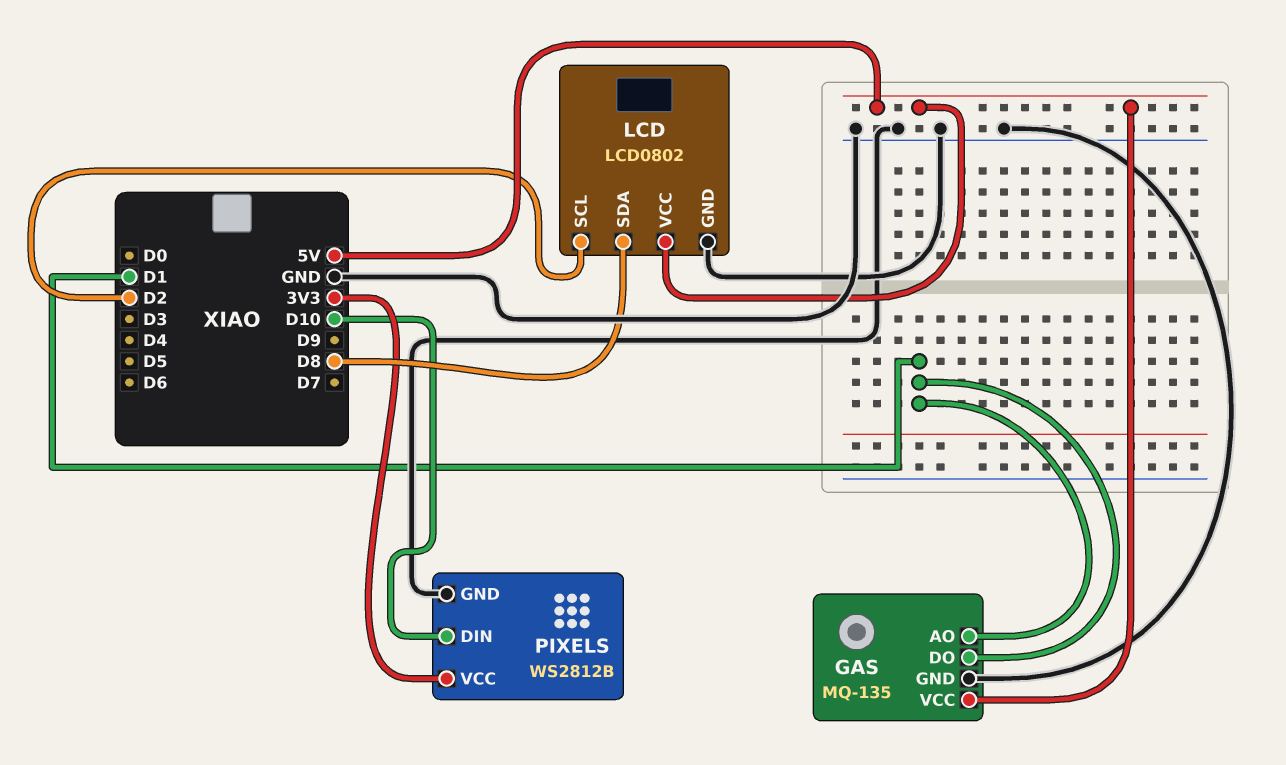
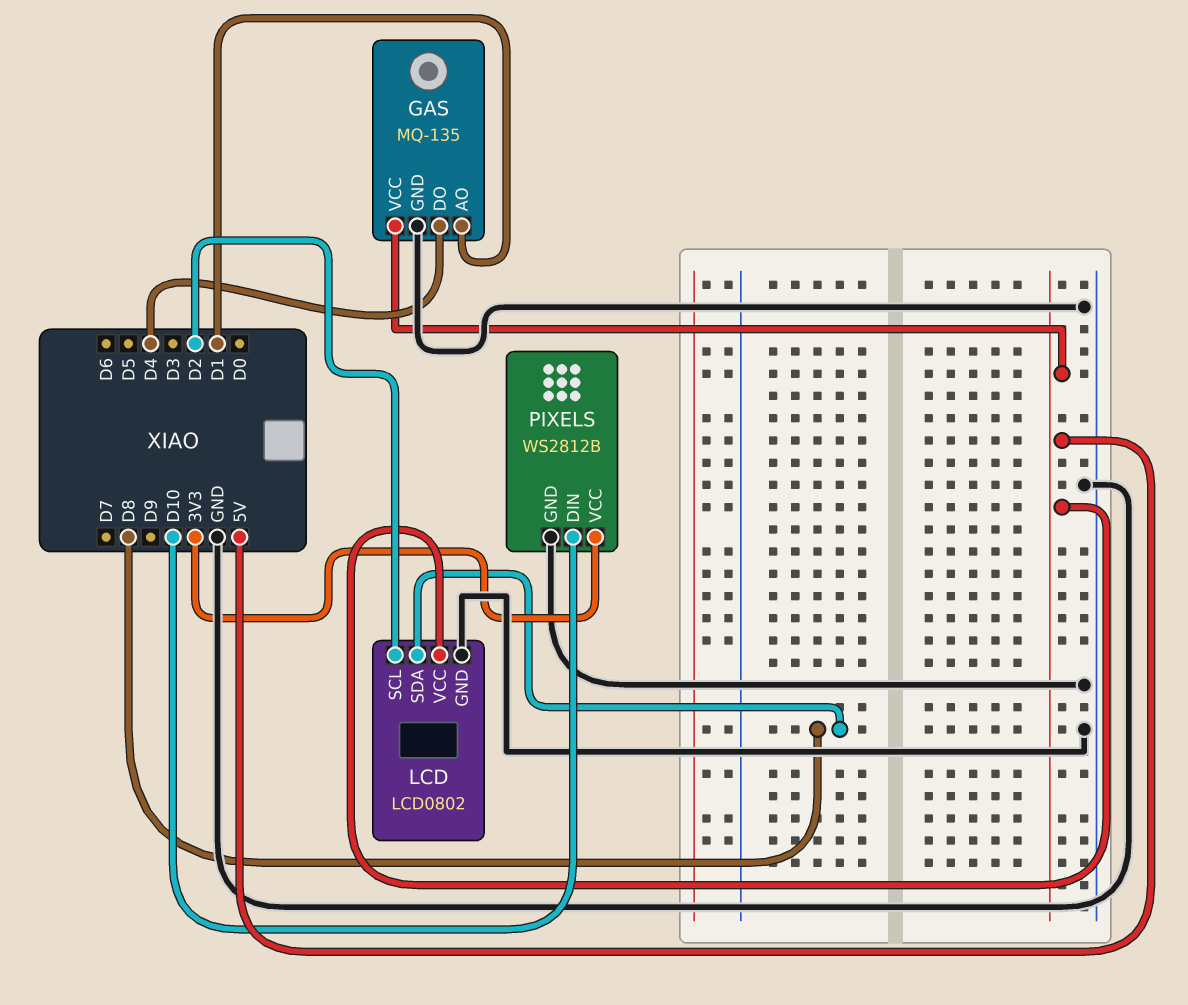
GAS pin DO: D1 -> D4

